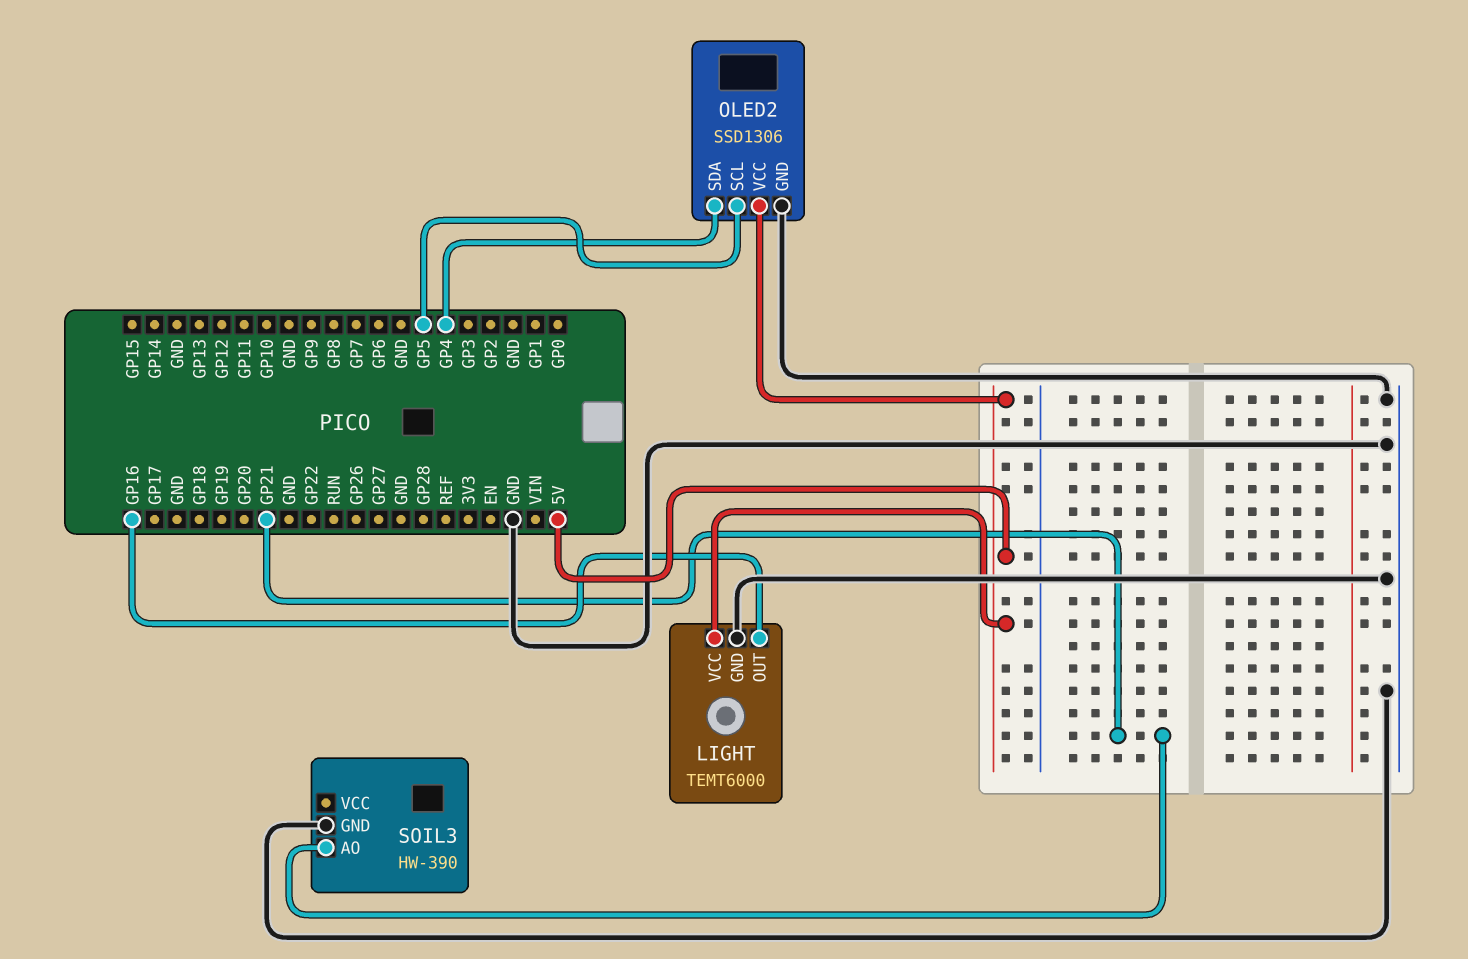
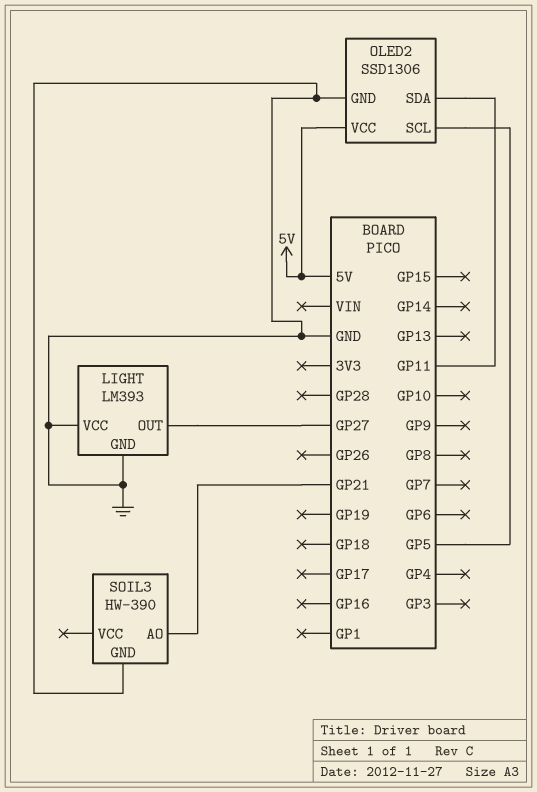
LIGHT: TEMT6000 -> LM393
LIGHT pin OUT: GP16 -> GP27
LIGHT pin VCC: 5V -> GND
OLED2 pin SDA: GP4 -> GP11

